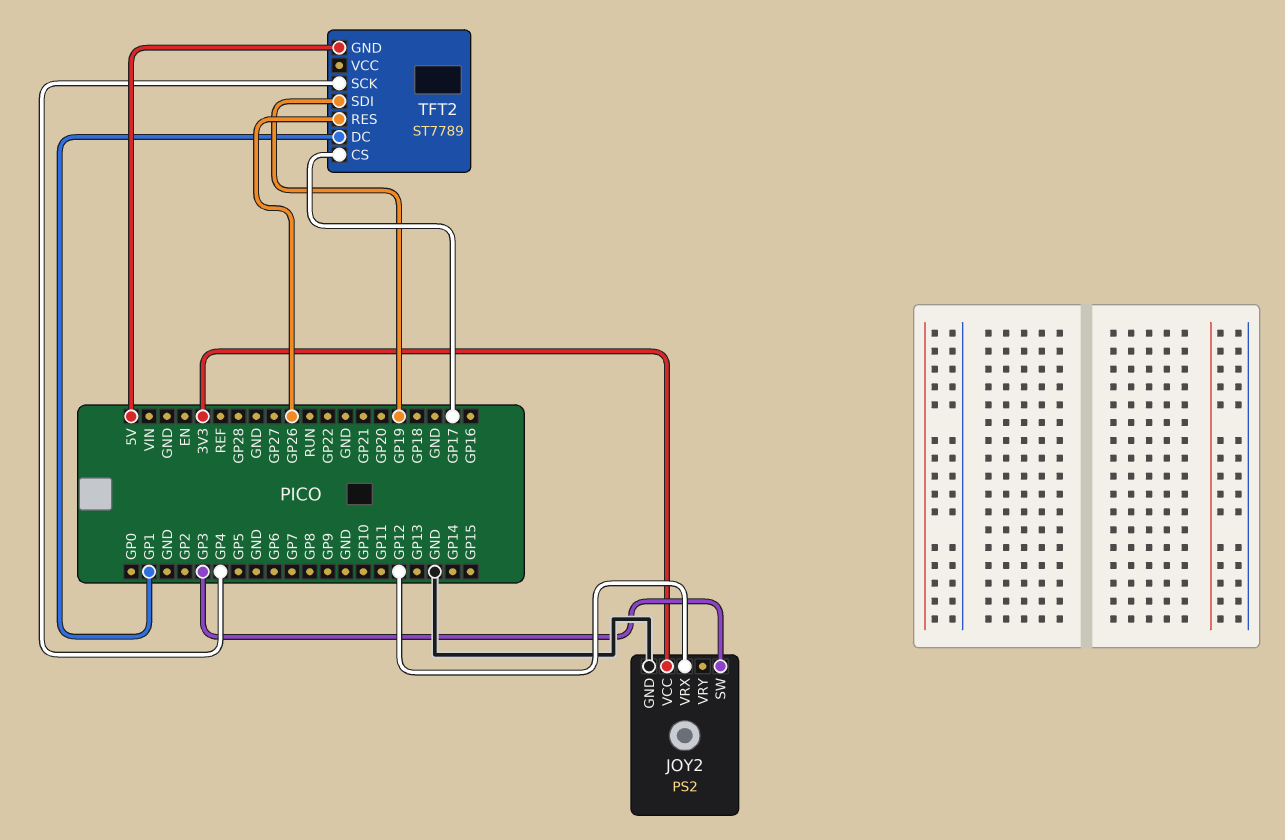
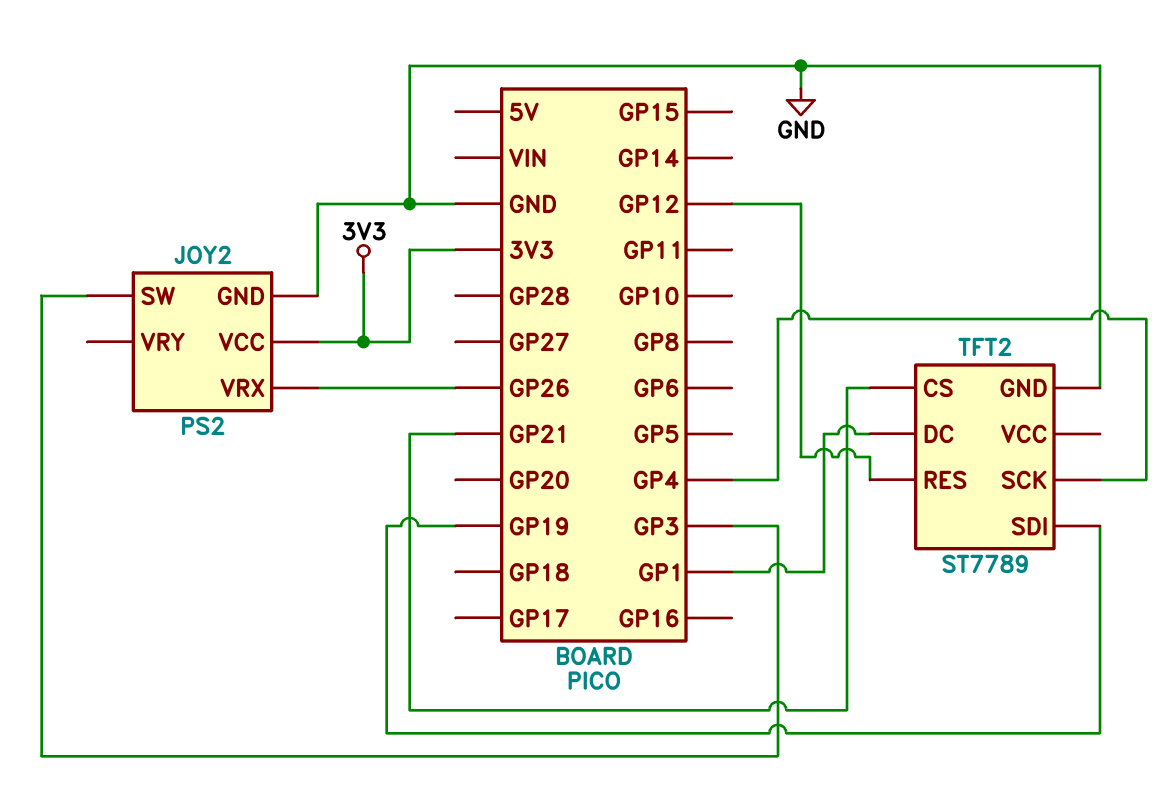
JOY2 pin VRX: GP12 -> GP26
TFT2 pin CS: GP17 -> GP21
TFT2 pin GND: 5V -> GND
TFT2 pin RES: GP26 -> GP12

